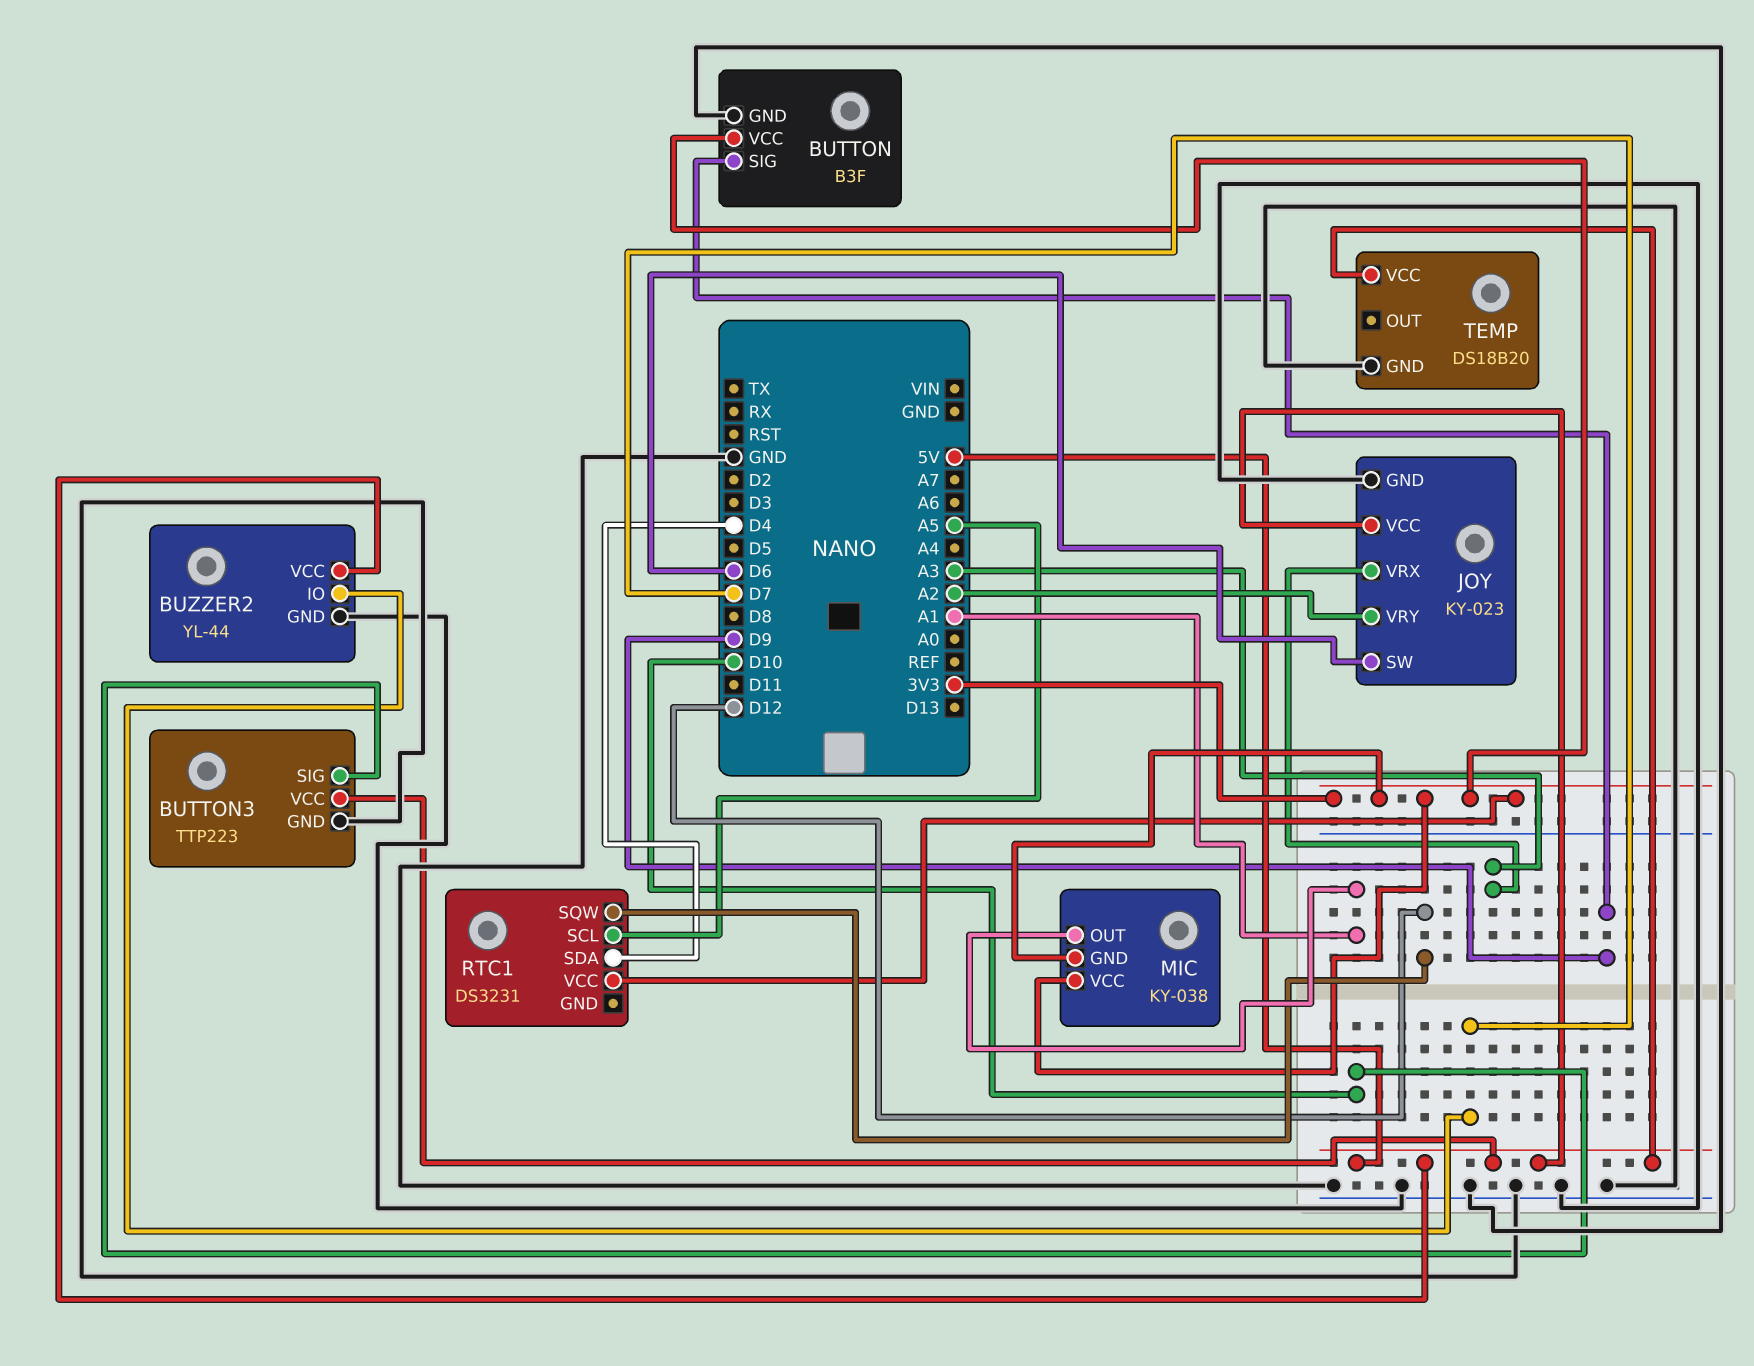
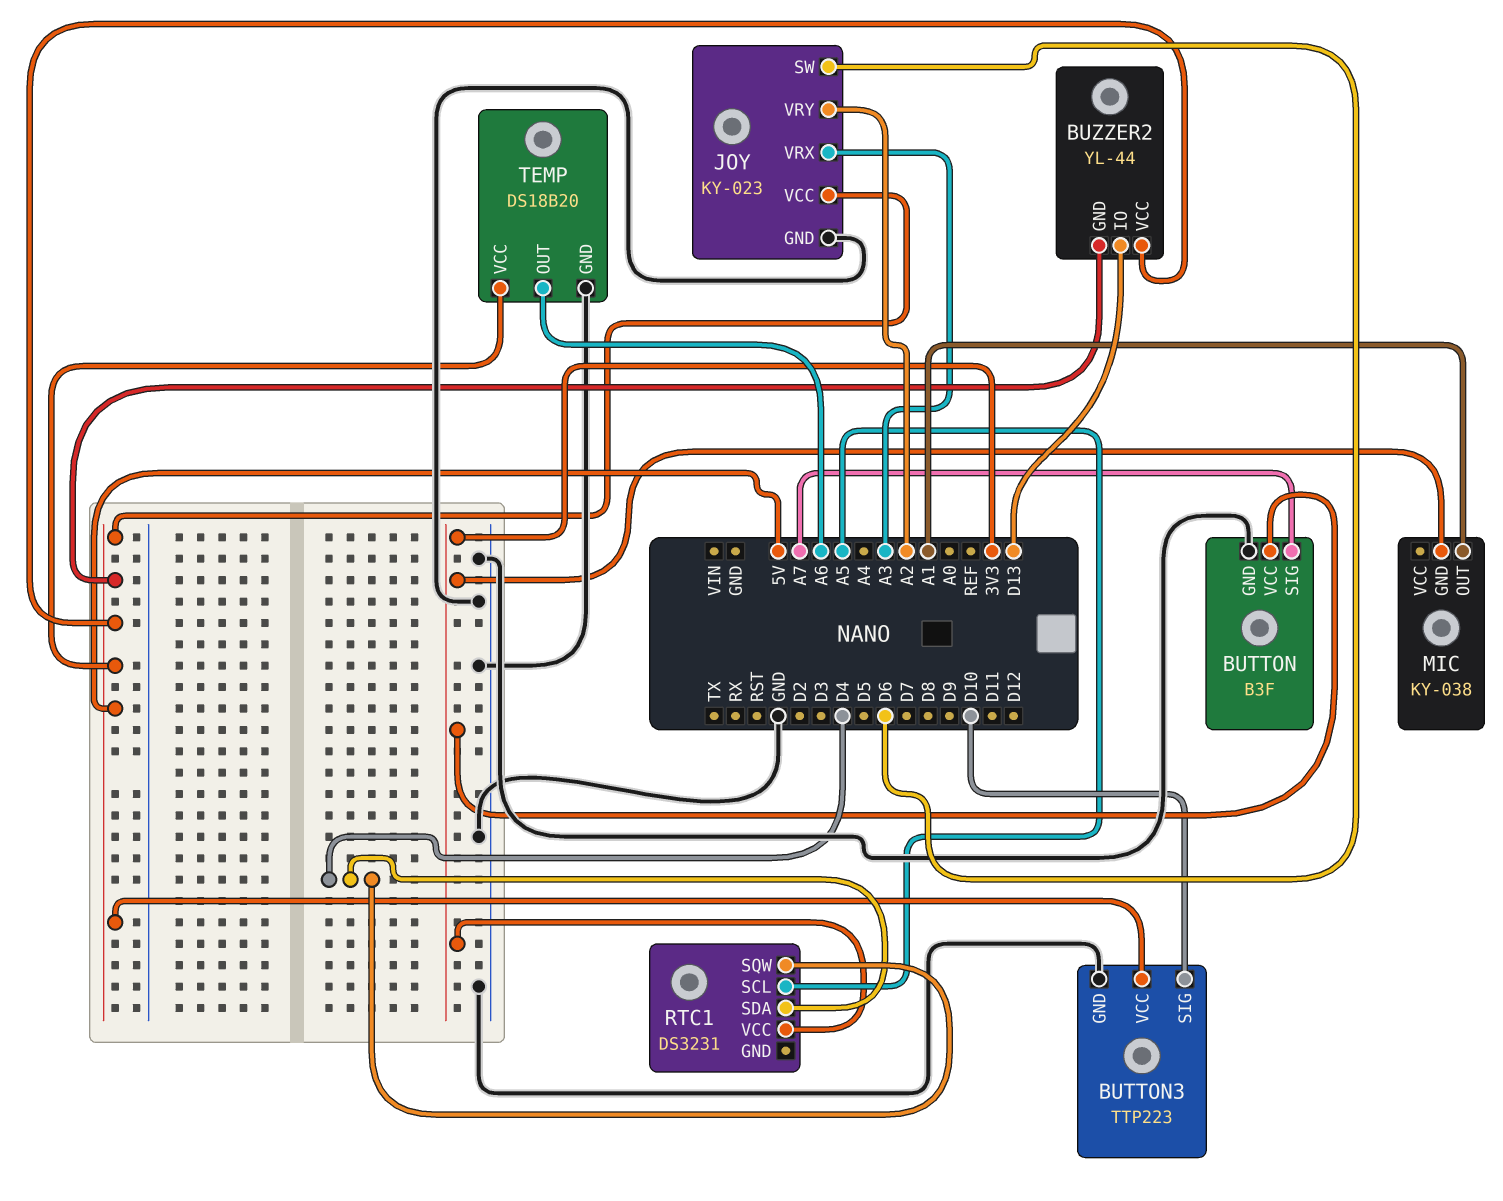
BUTTON pin SIG: D9 -> A7
BUZZER2 pin GND: GND -> 5V
BUZZER2 pin IO: D7 -> D13
MIC pin VCC: 3V3 -> none
RTC1 pin SQW: D12 -> D4
TEMP pin OUT: none -> A6

